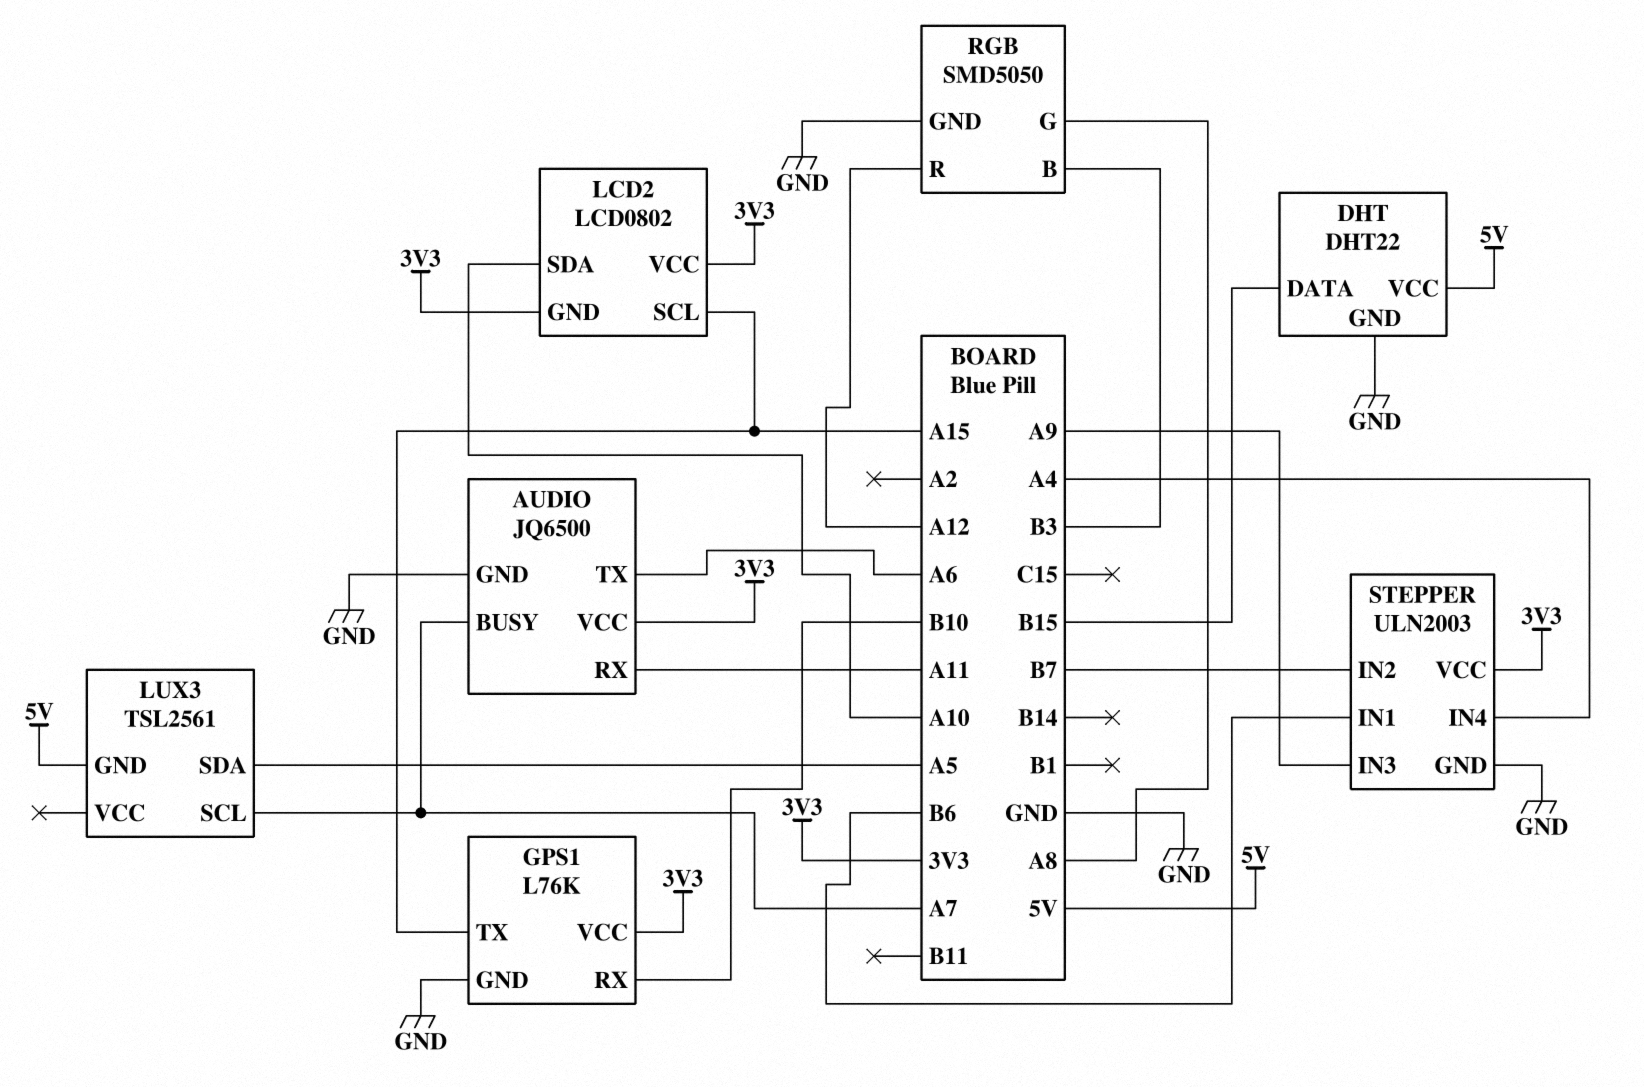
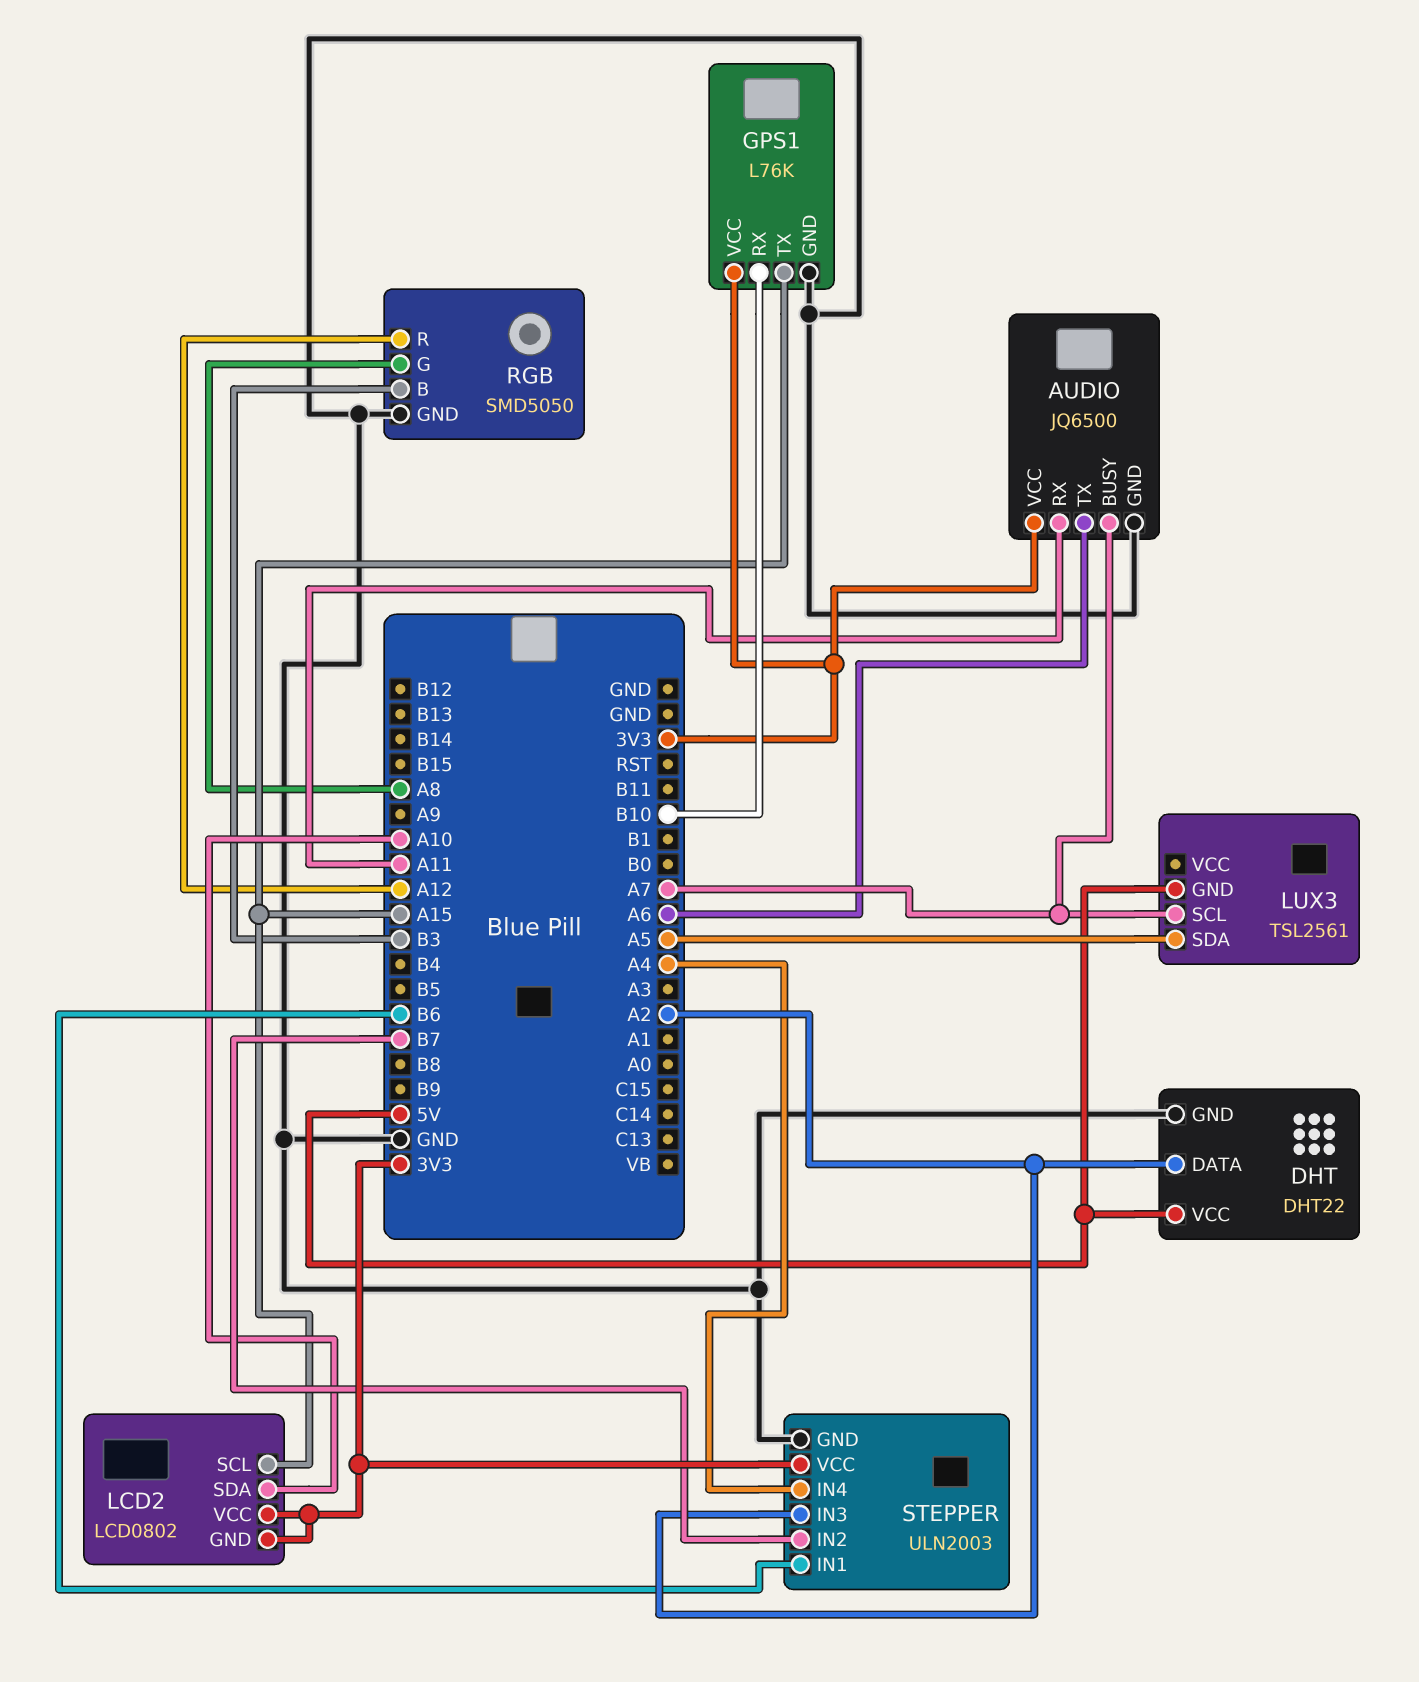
DHT pin DATA: B15 -> A2
STEPPER pin IN3: A9 -> A2

